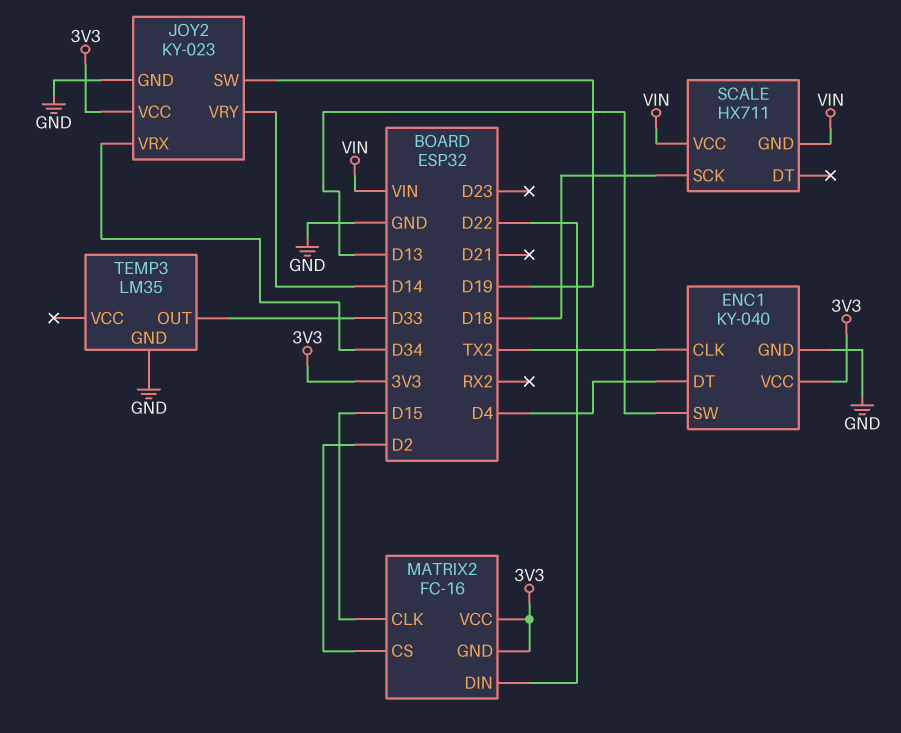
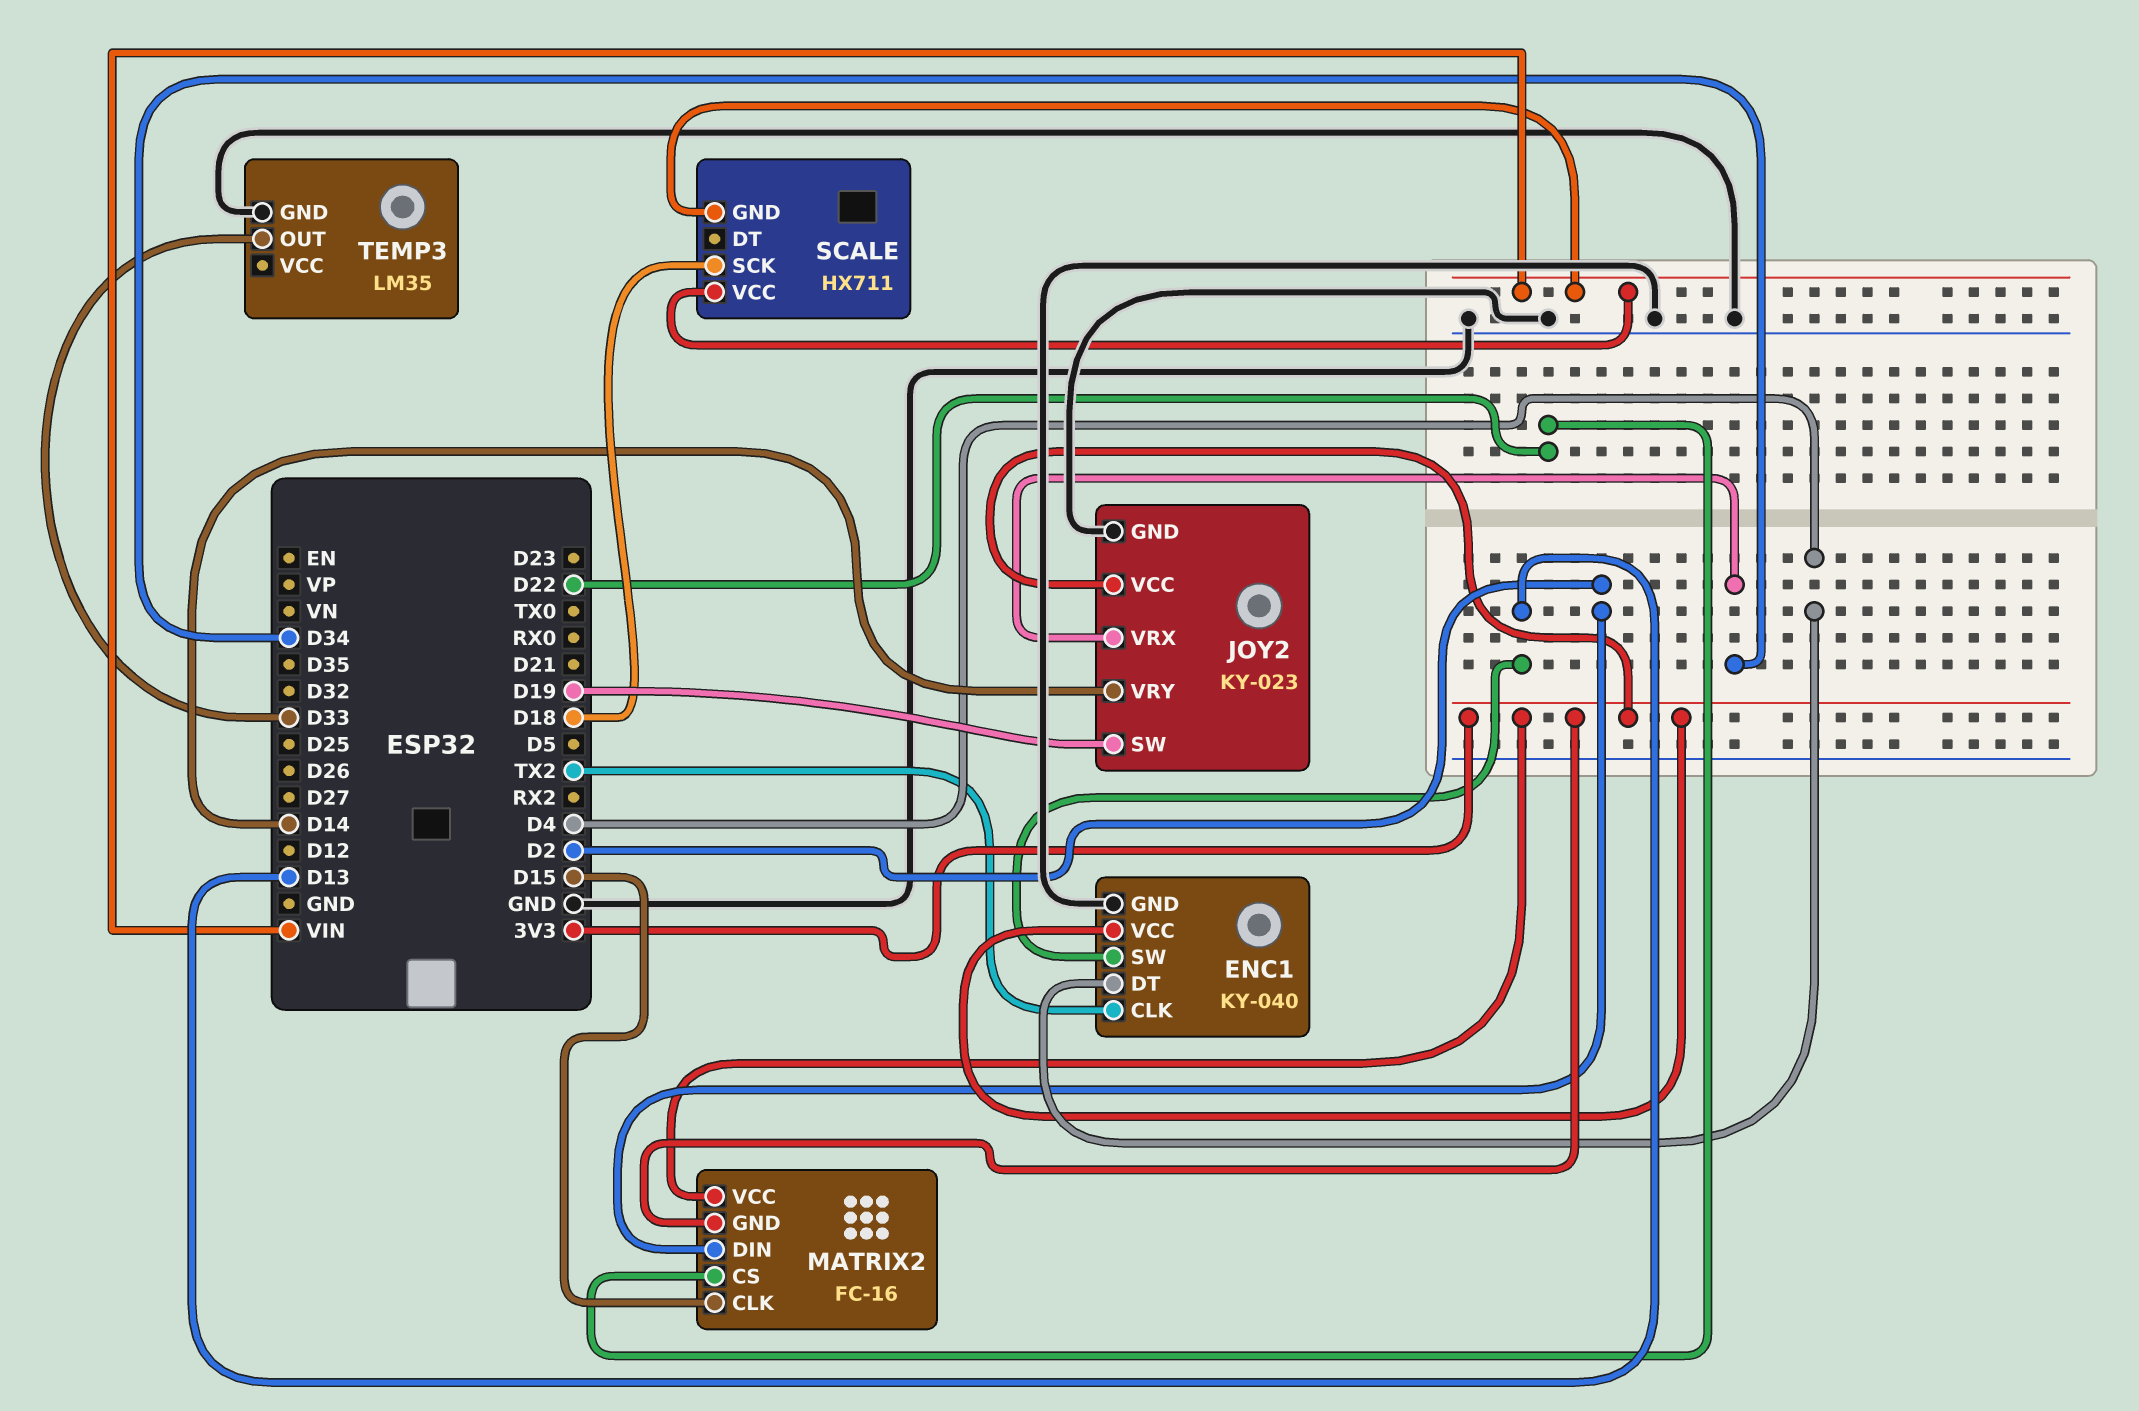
MATRIX2 pin CS: D2 -> D22
MATRIX2 pin DIN: D22 -> D2

